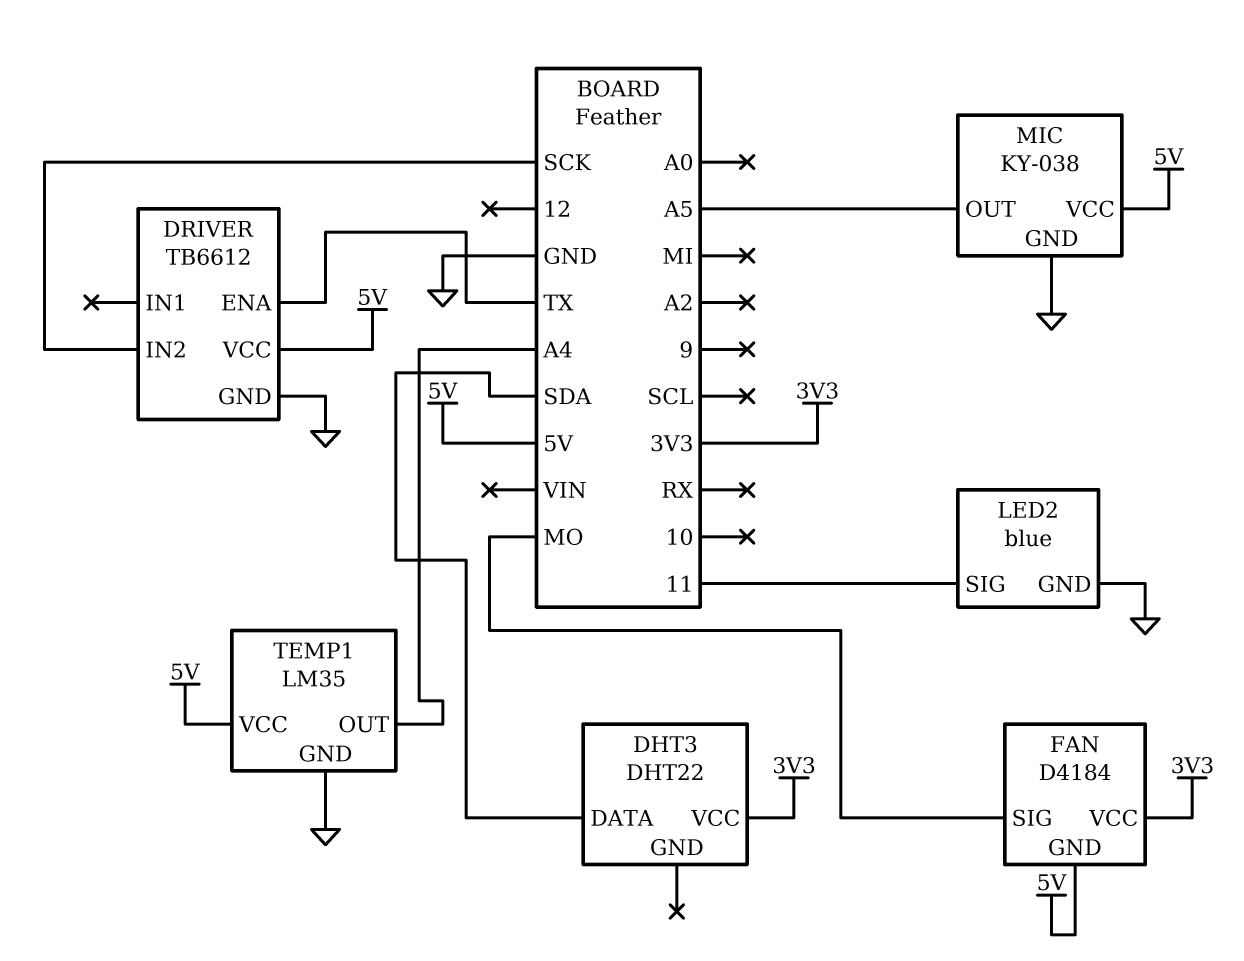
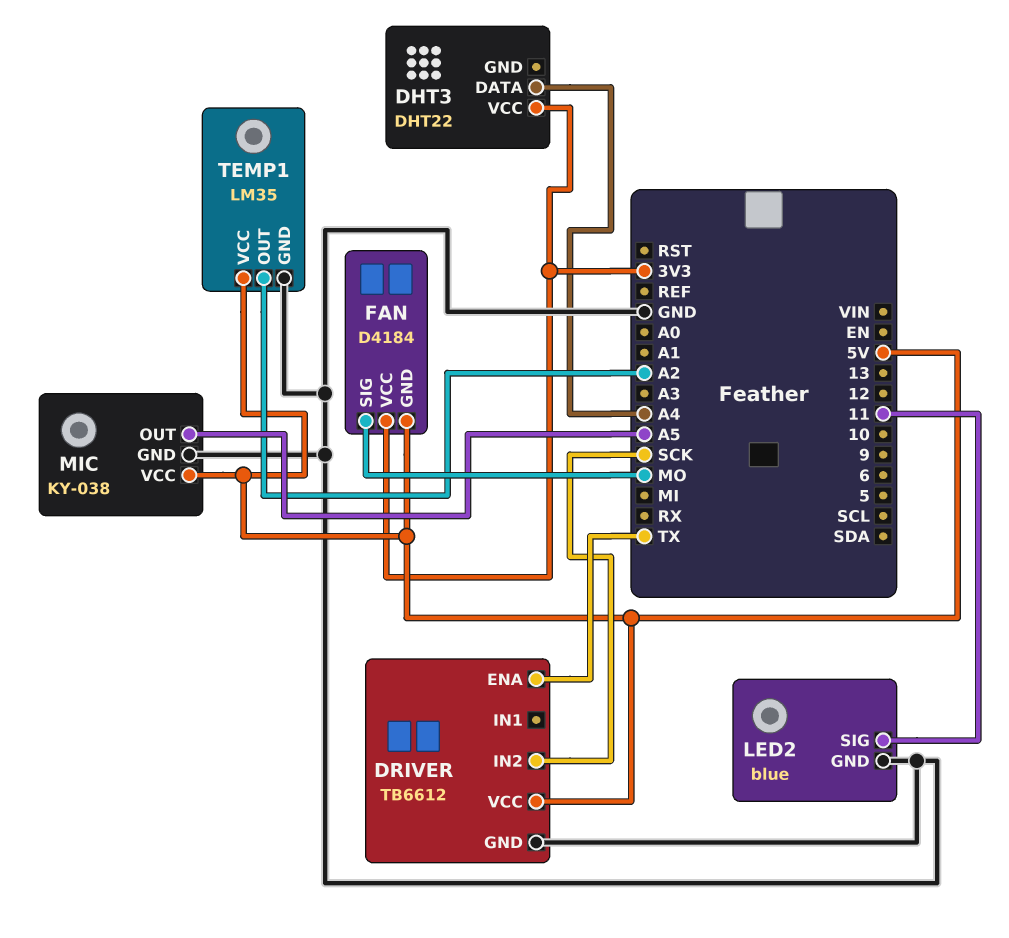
DHT3 pin DATA: SDA -> A4
TEMP1 pin OUT: A4 -> A2

